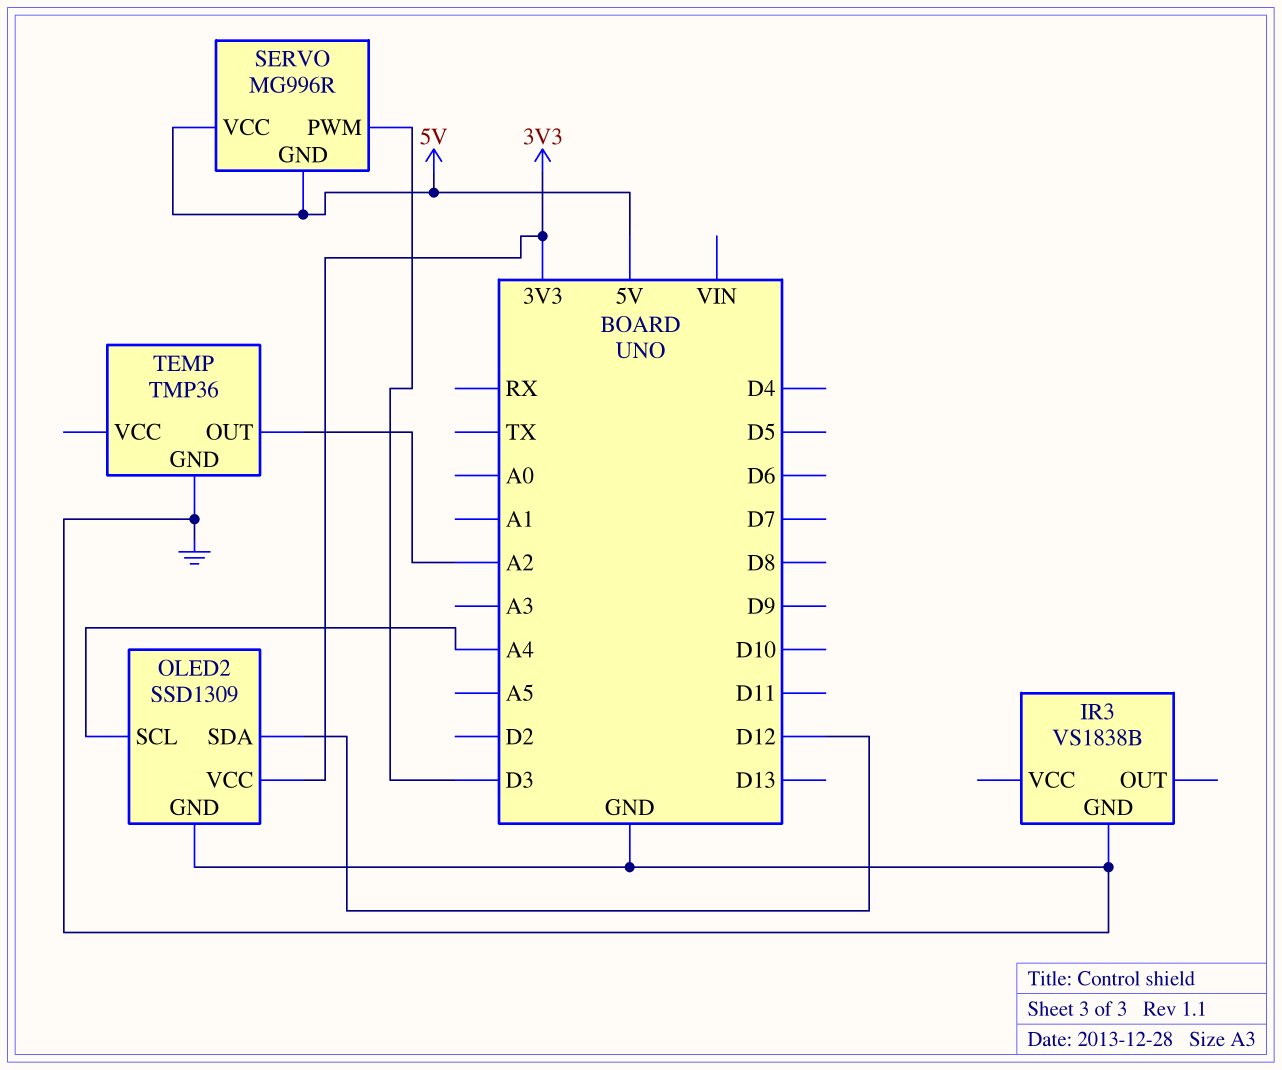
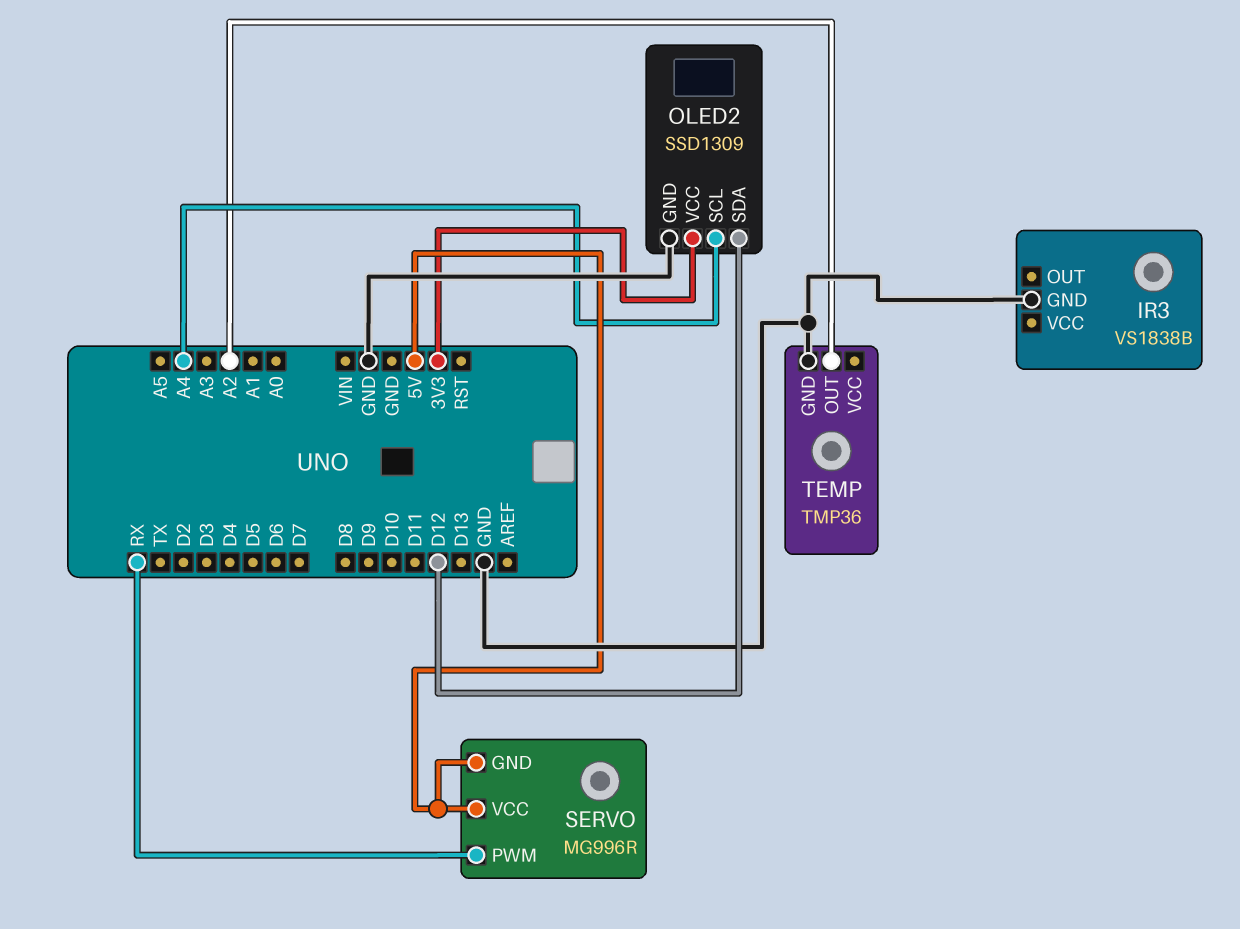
SERVO pin PWM: D3 -> RX

